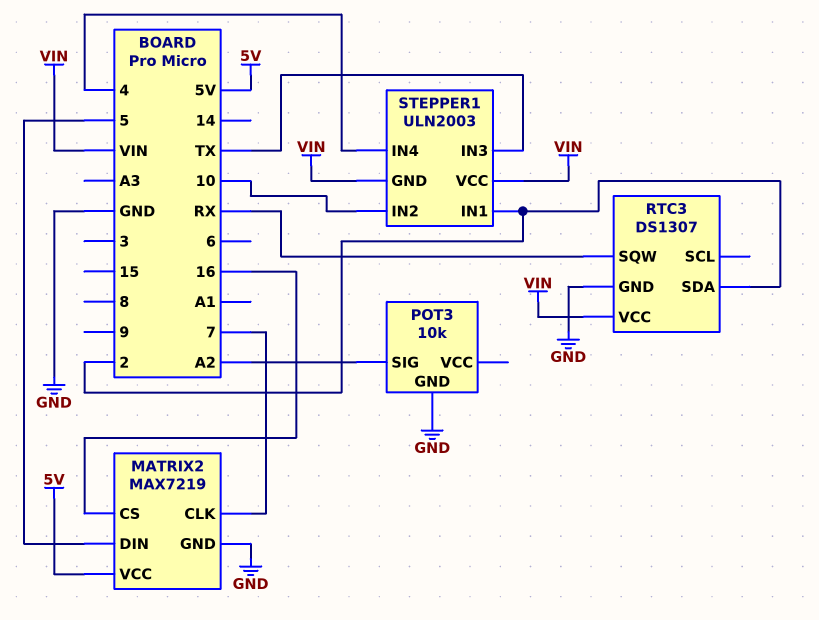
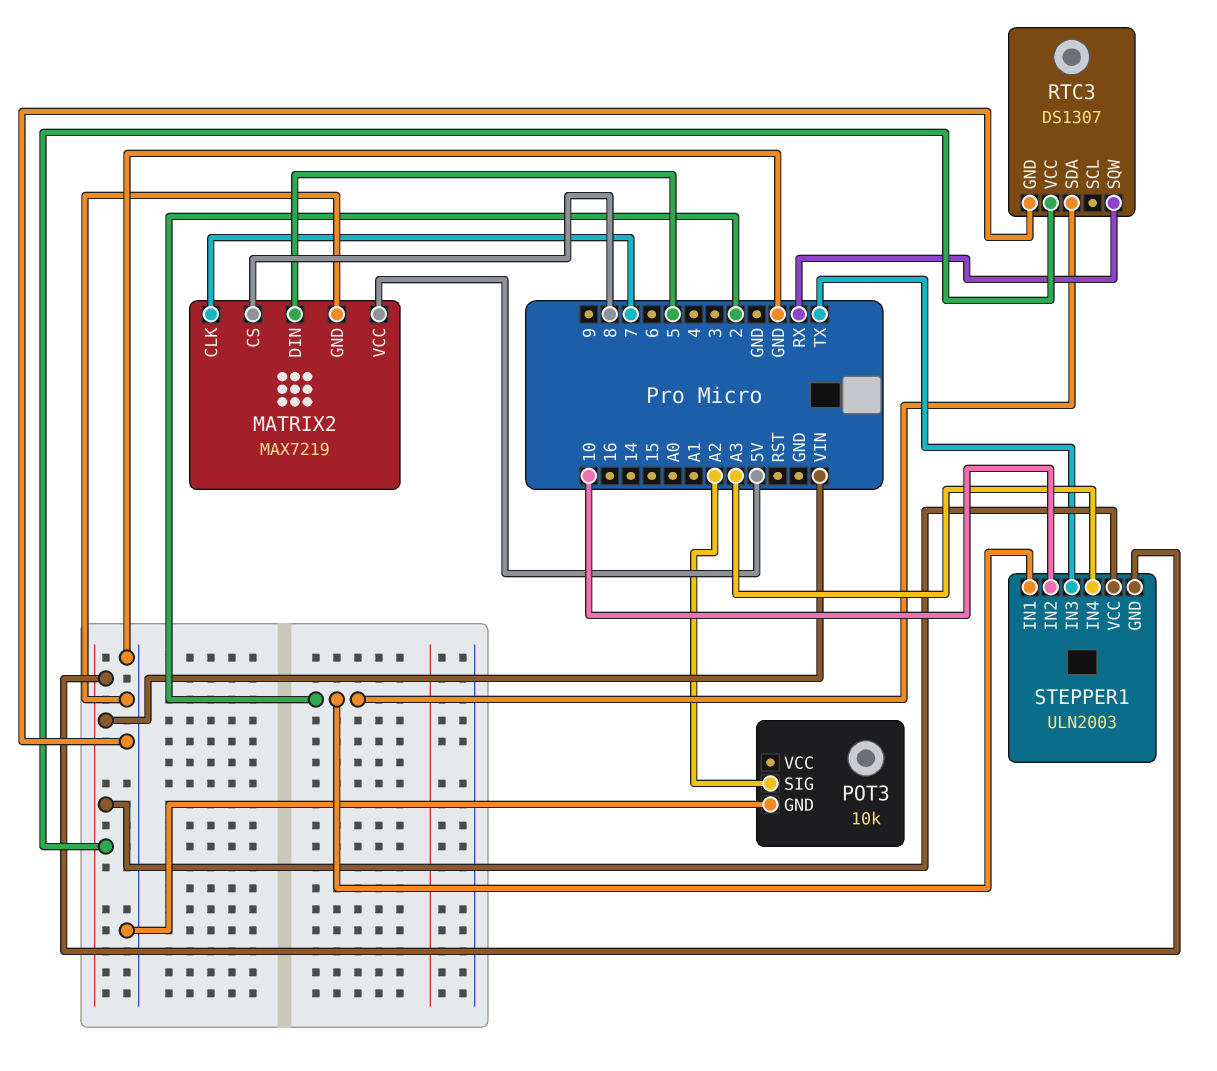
MATRIX2 pin CS: 16 -> 8
STEPPER1 pin IN4: 4 -> A3

